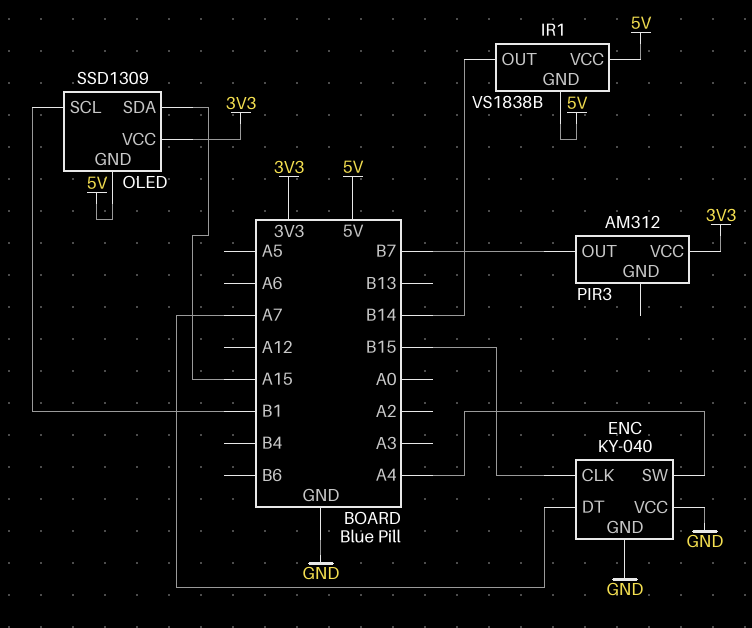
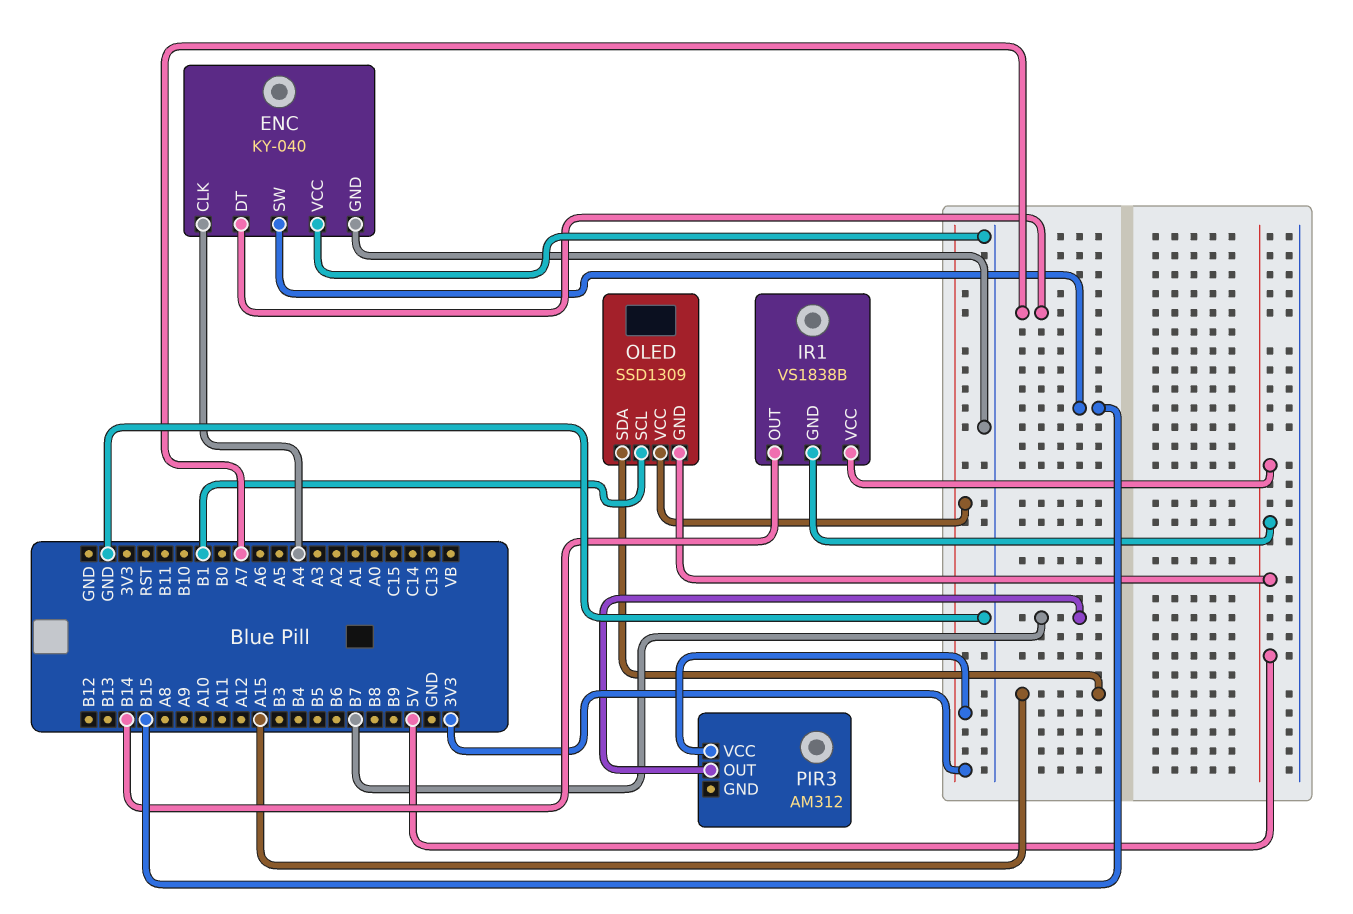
ENC pin CLK: B15 -> A4
ENC pin SW: A4 -> B15

